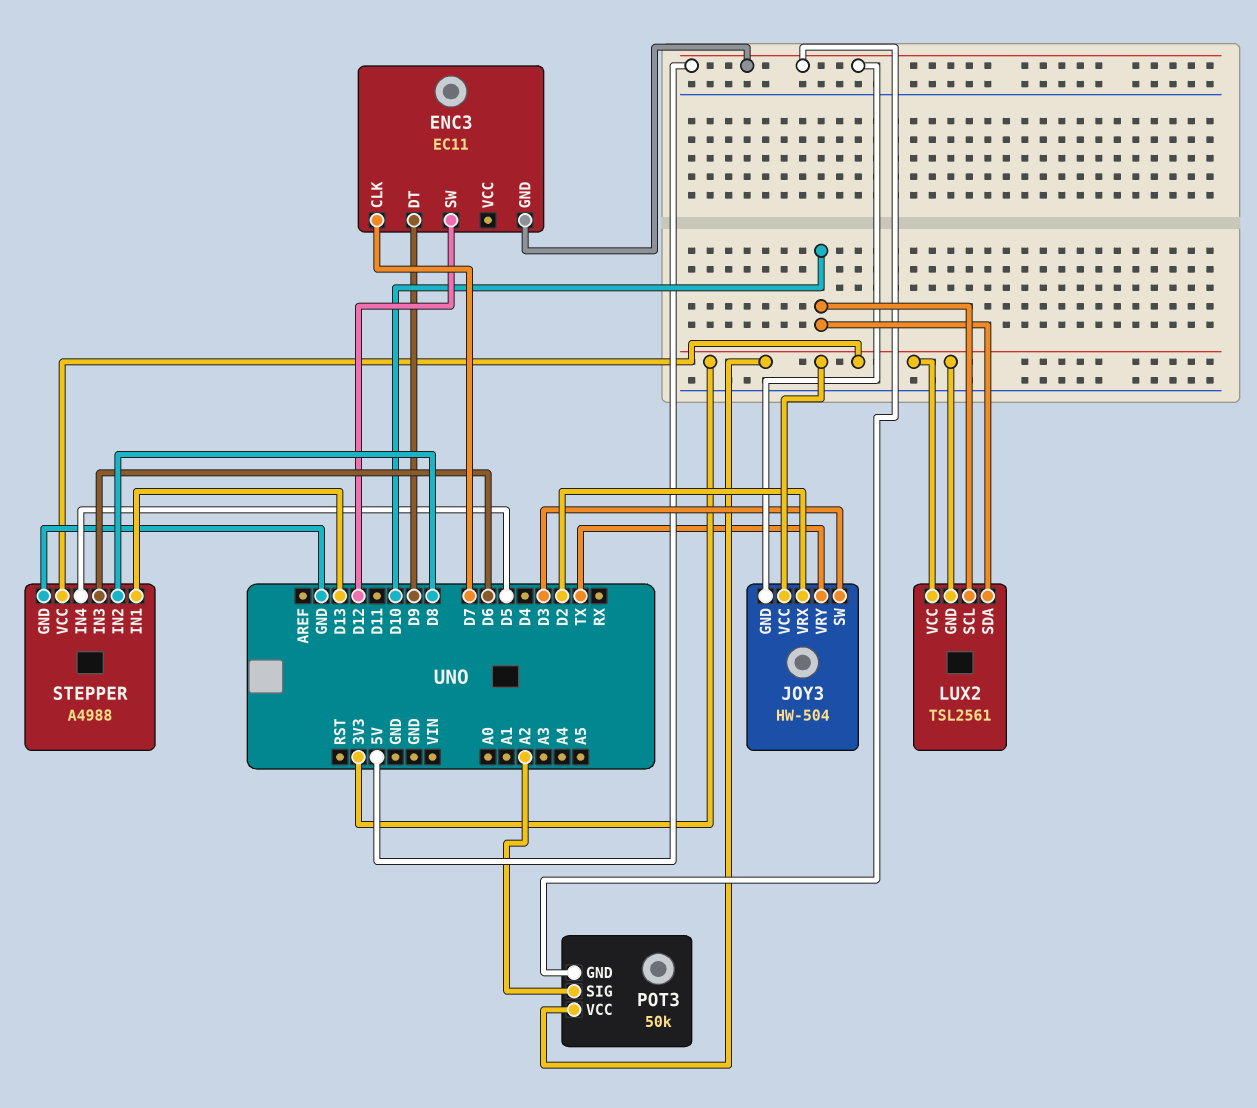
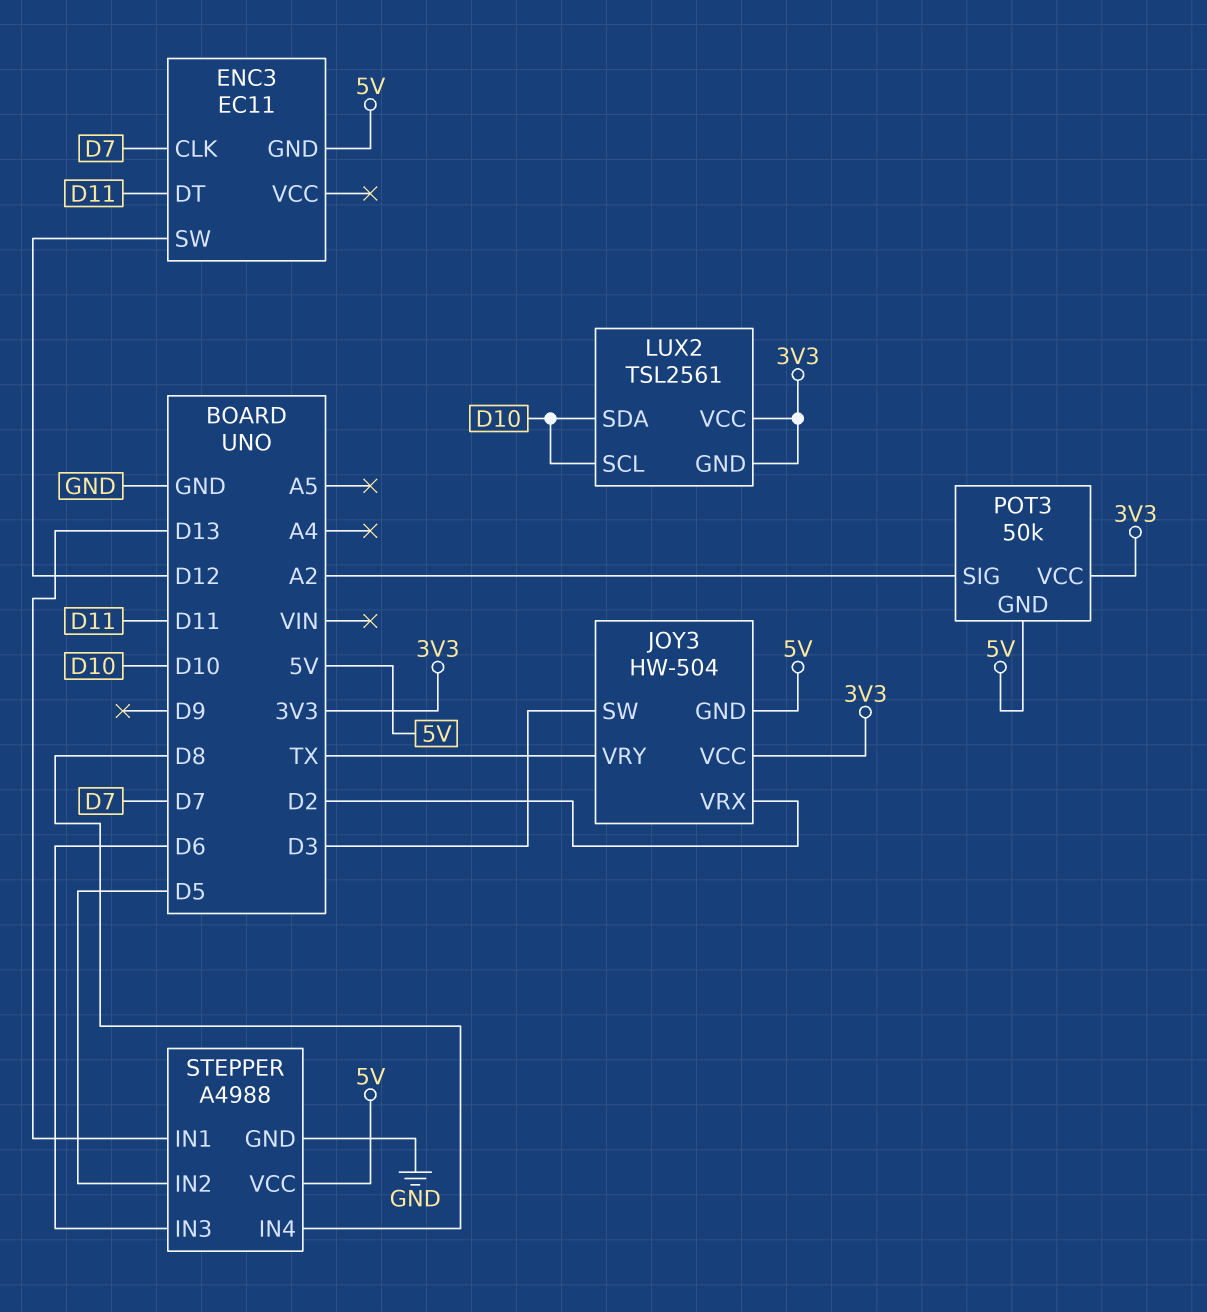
ENC3 pin DT: D9 -> D11
STEPPER pin IN2: D8 -> D5
STEPPER pin IN4: D5 -> D8
STEPPER pin VCC: 3V3 -> 5V

